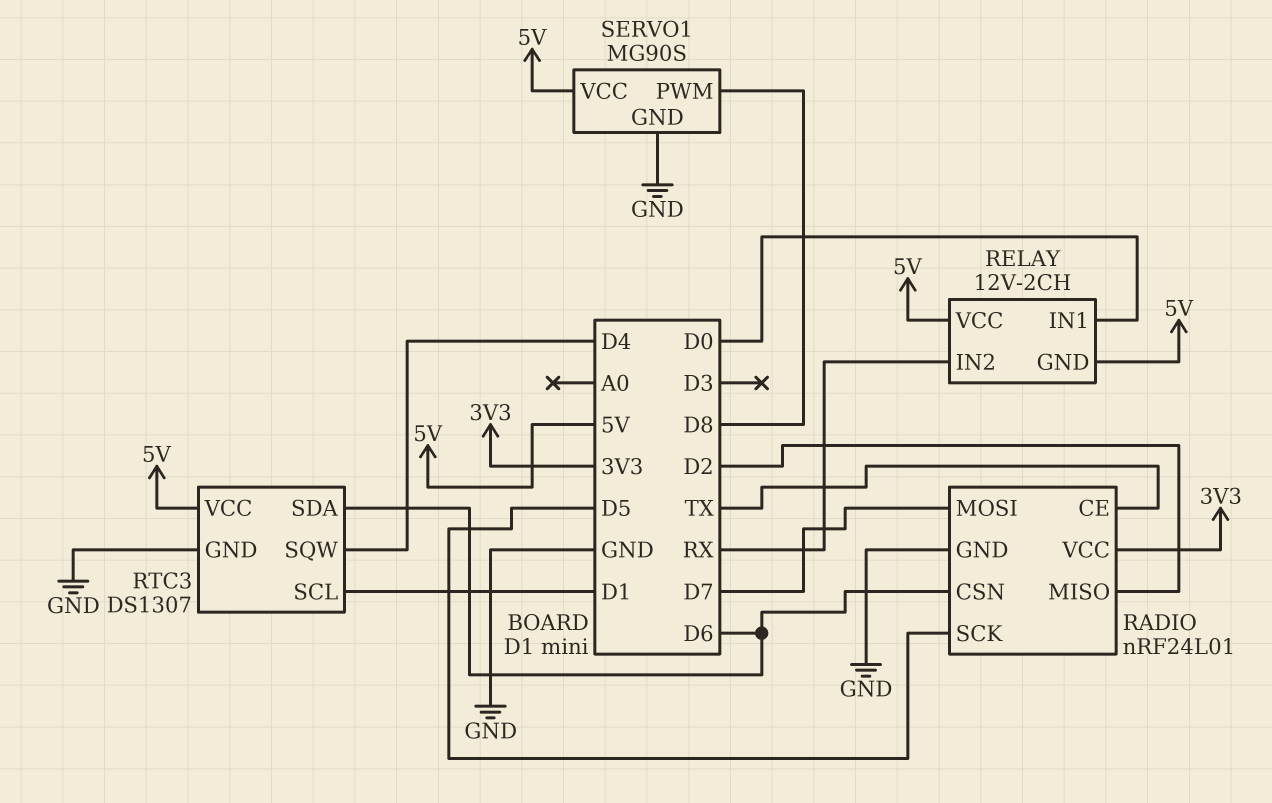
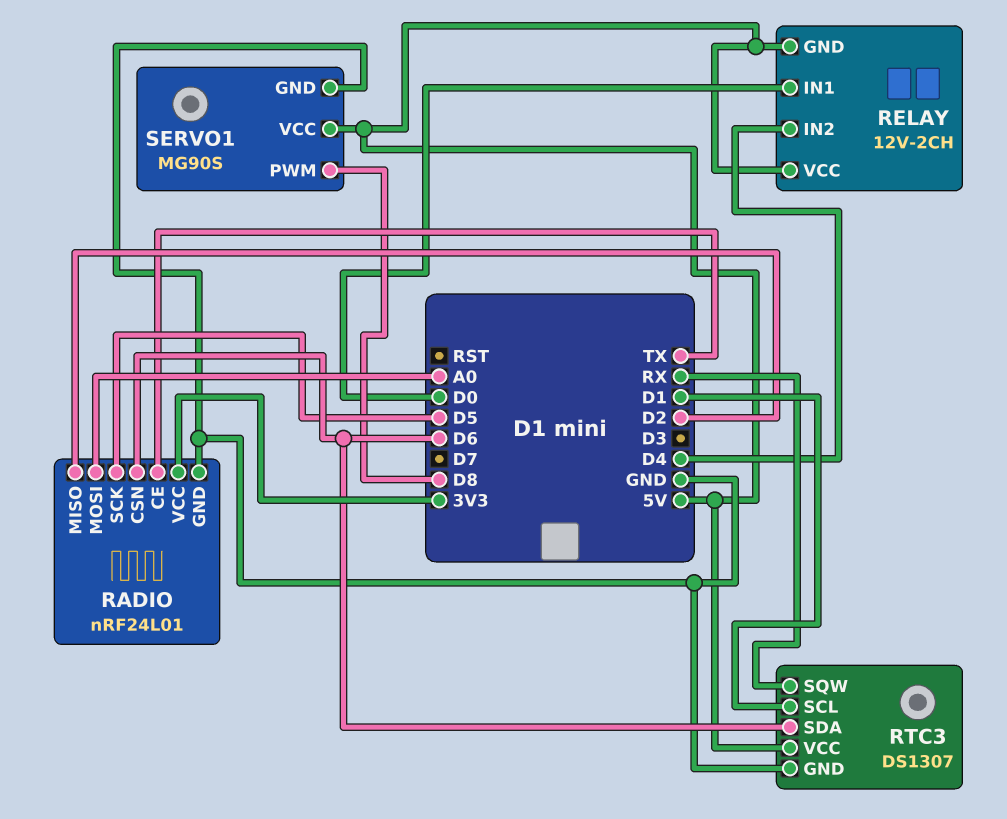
RADIO pin MOSI: D7 -> A0
RELAY pin IN2: RX -> D4
RTC3 pin SQW: D4 -> RX

